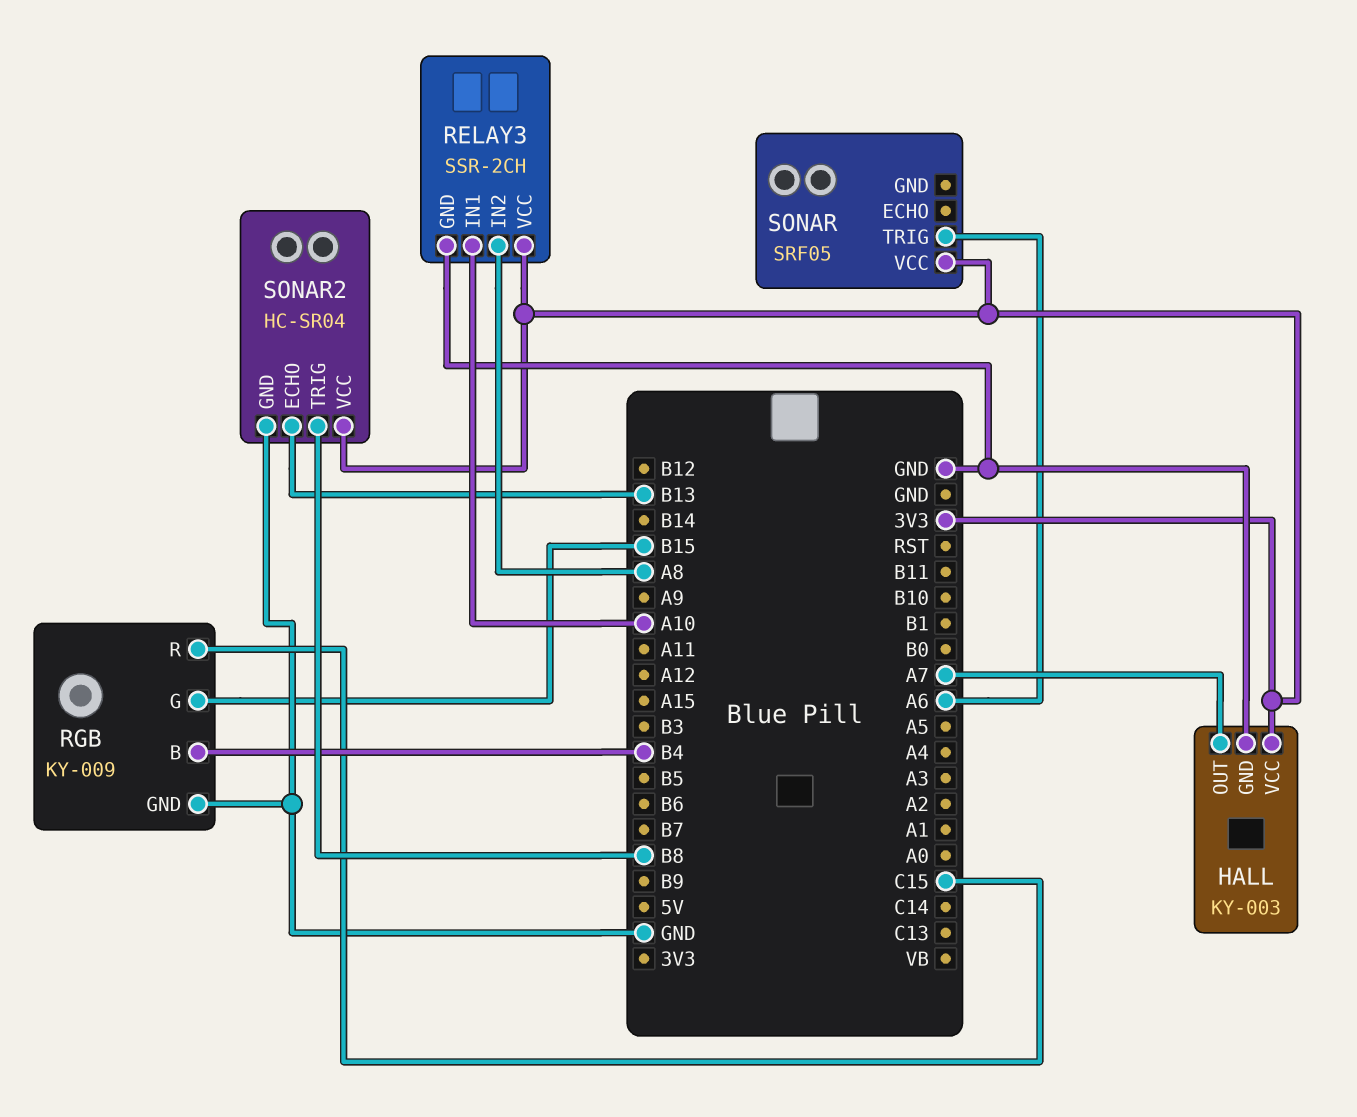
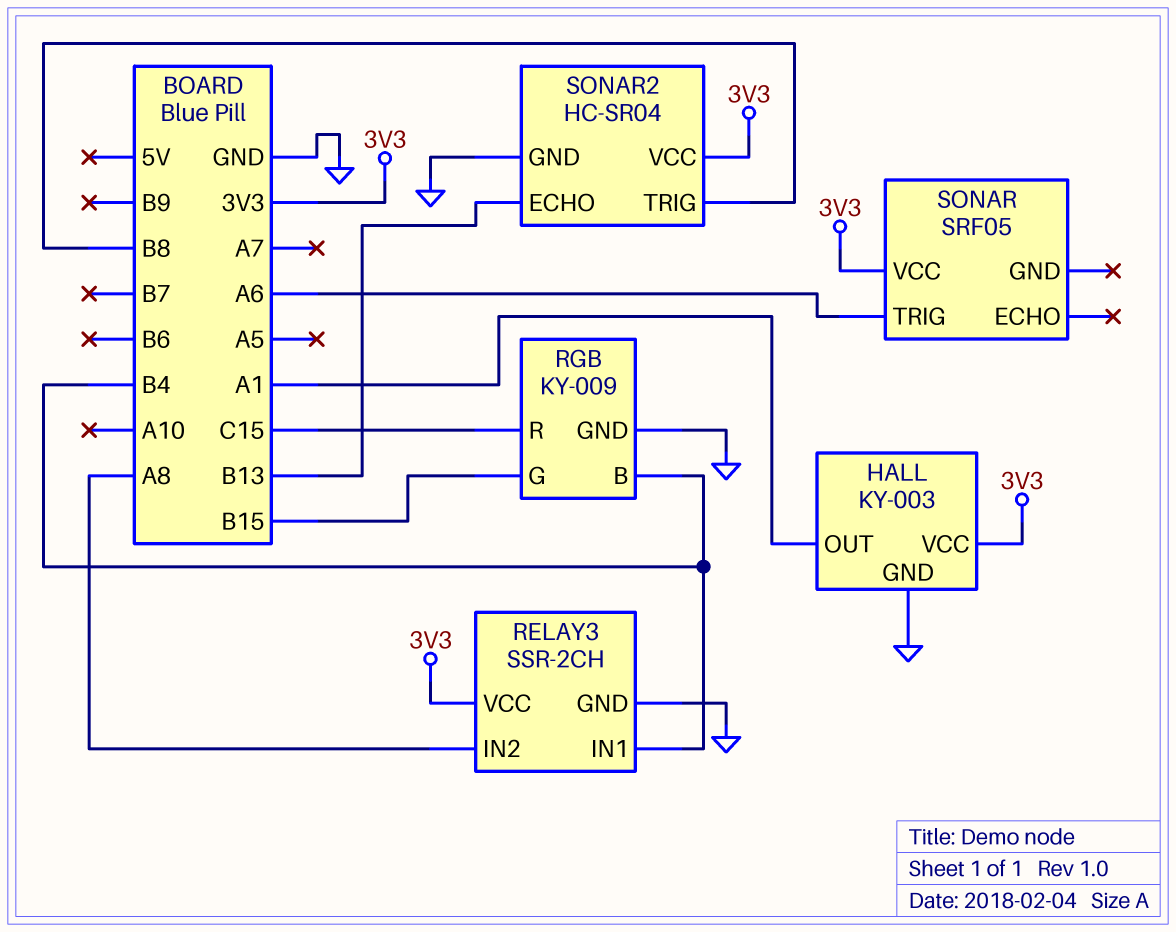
HALL pin OUT: A7 -> A1
RELAY3 pin IN1: A10 -> B4

